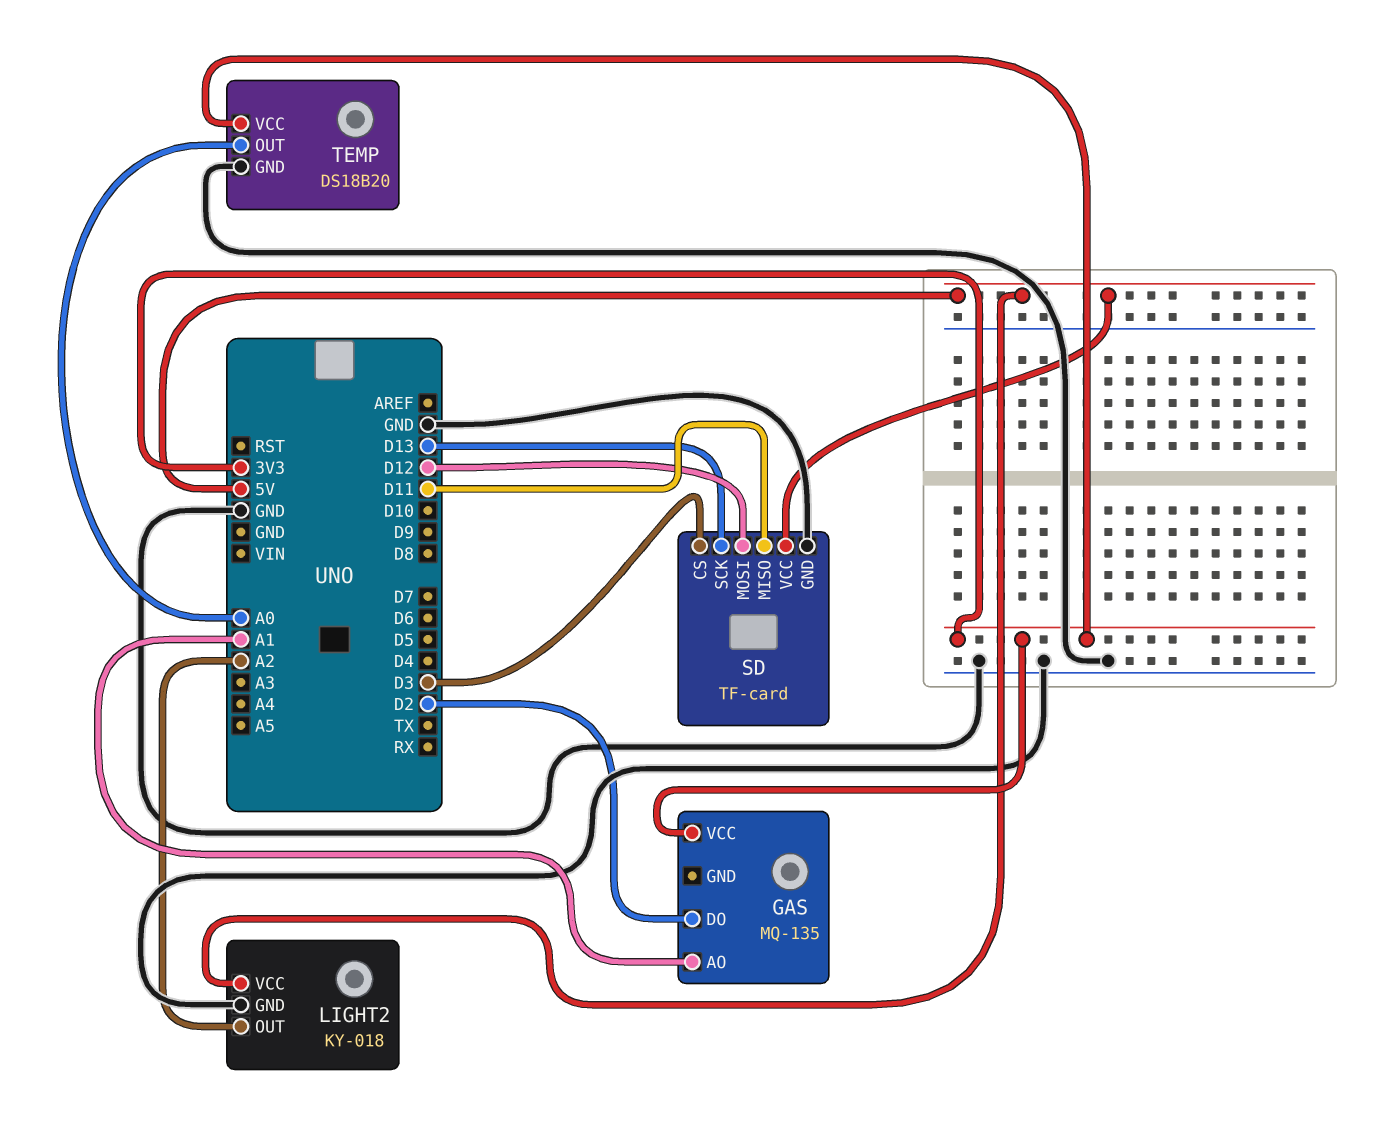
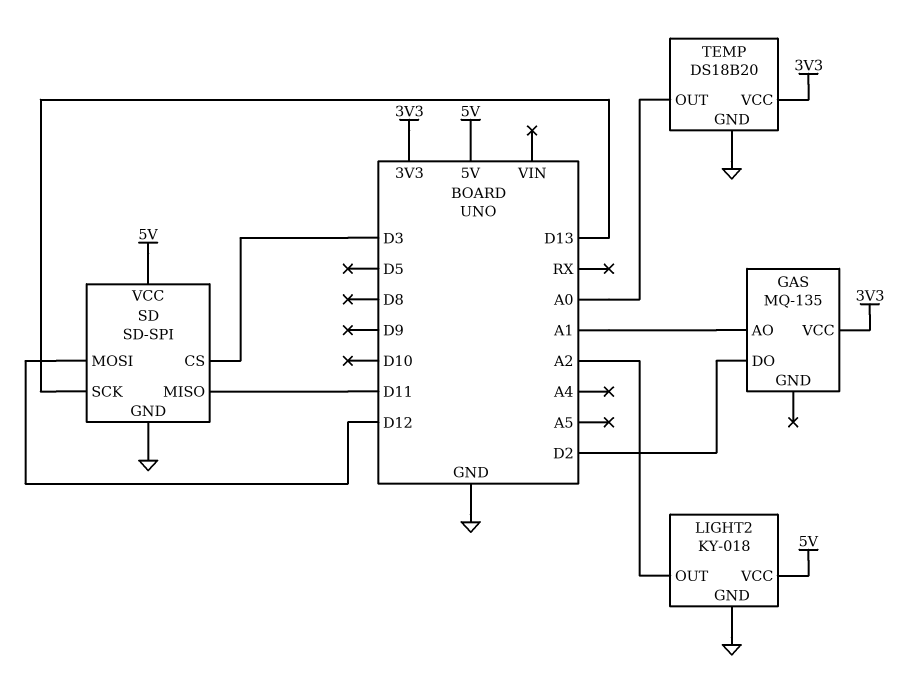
SD: TF-card -> SD-SPI

